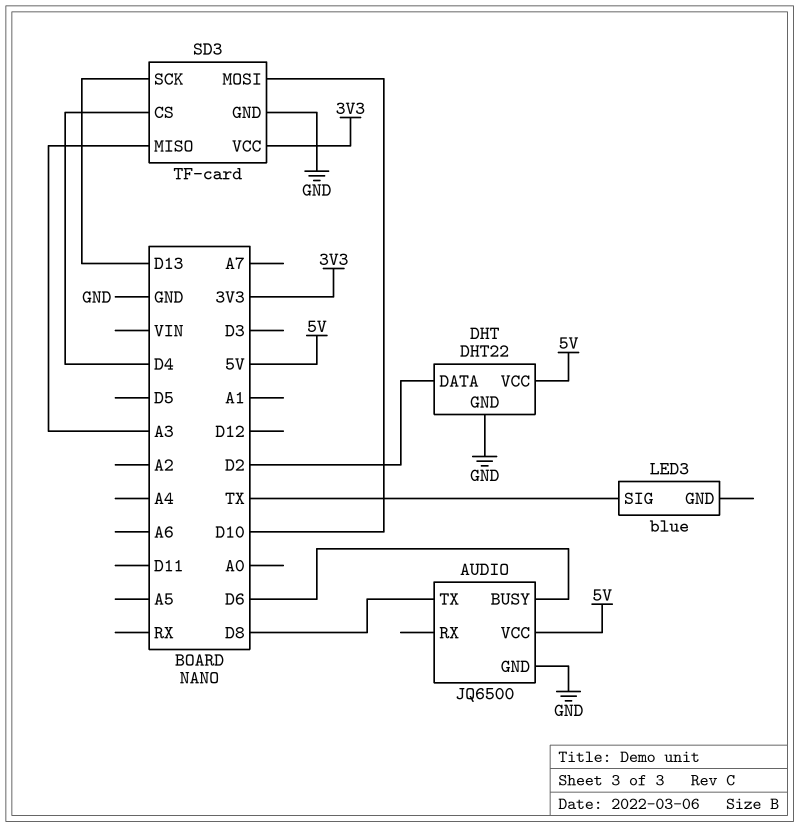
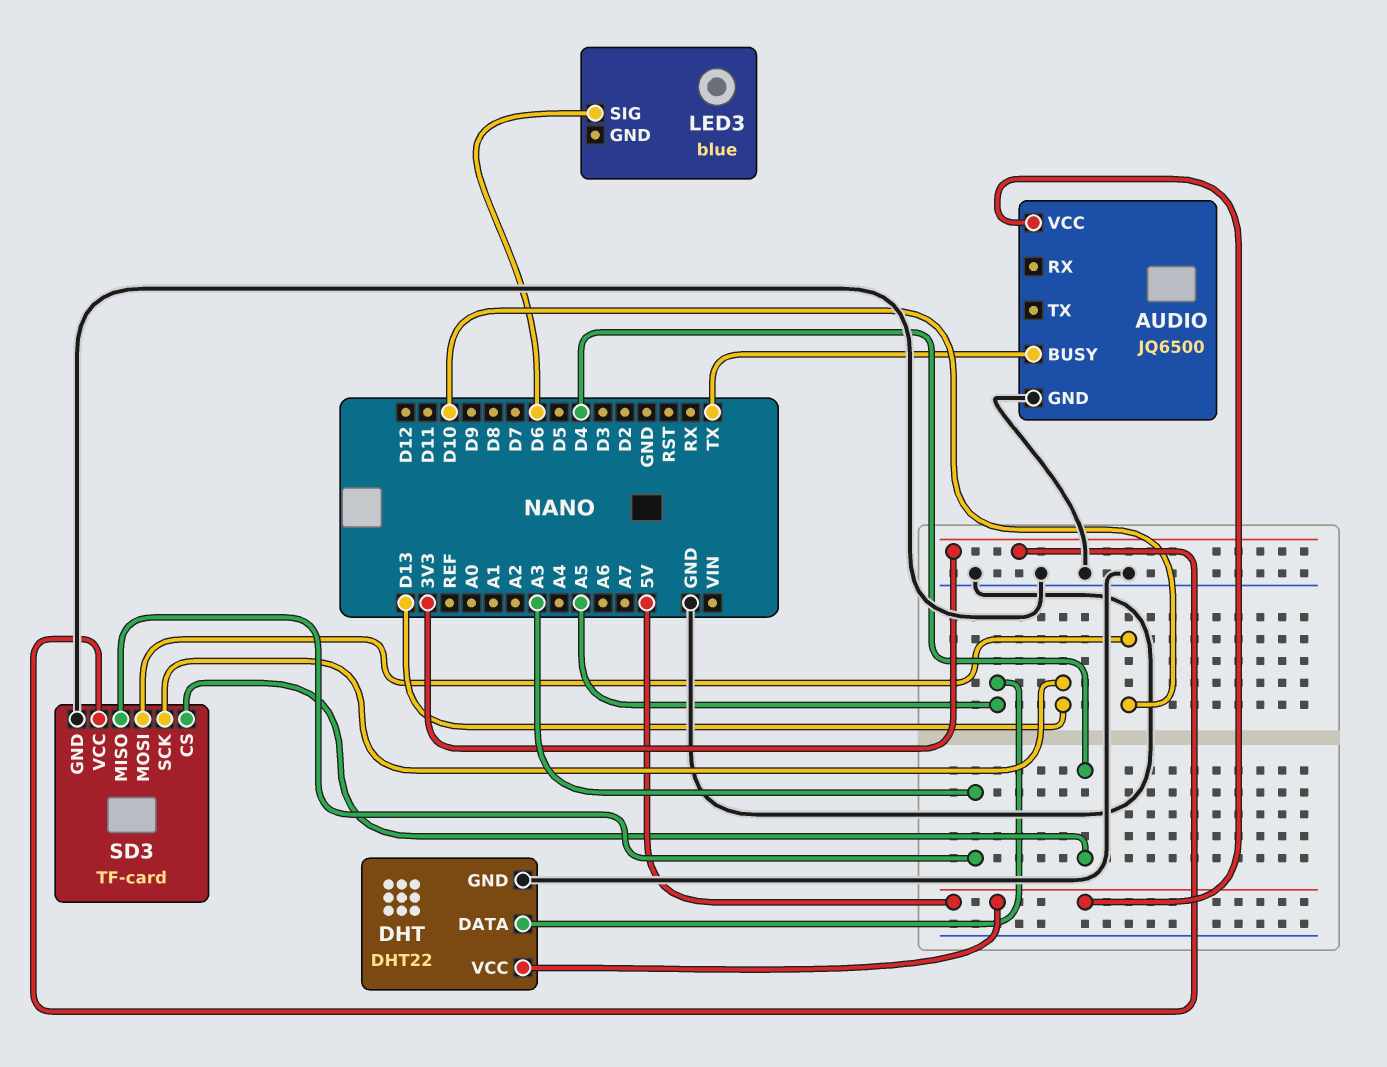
AUDIO pin BUSY: D6 -> TX
AUDIO pin TX: D8 -> none
DHT pin DATA: D2 -> A5
LED3 pin SIG: TX -> D6

